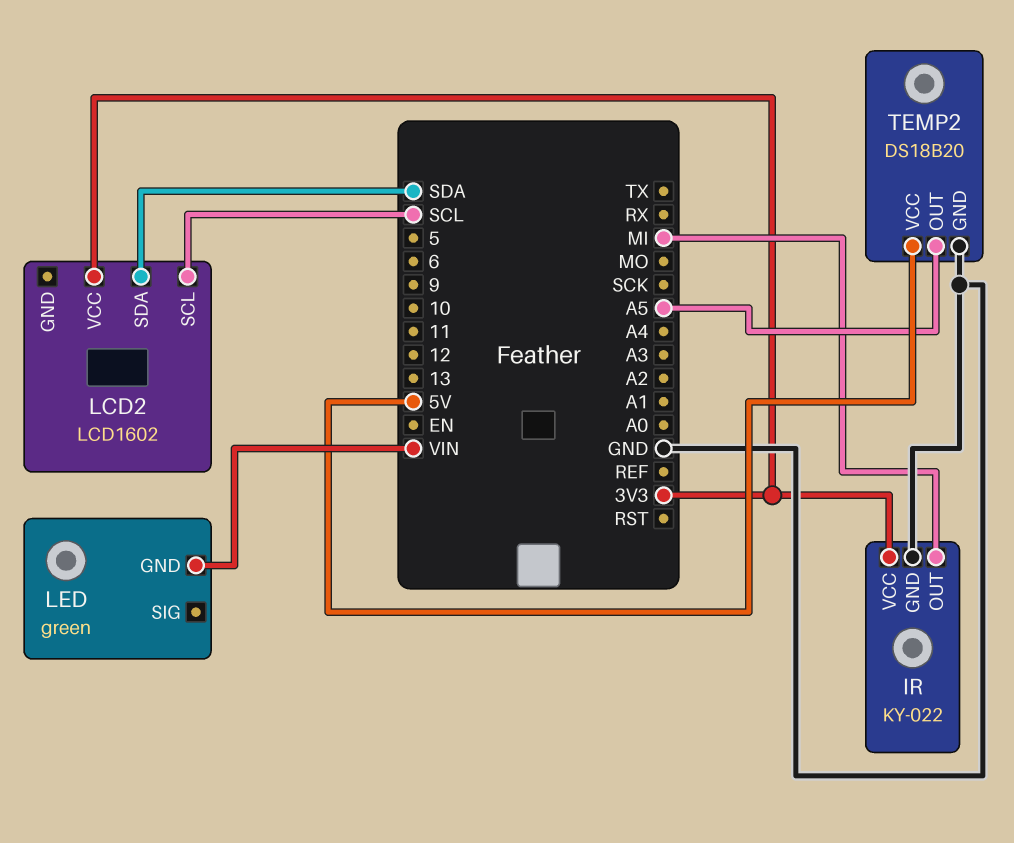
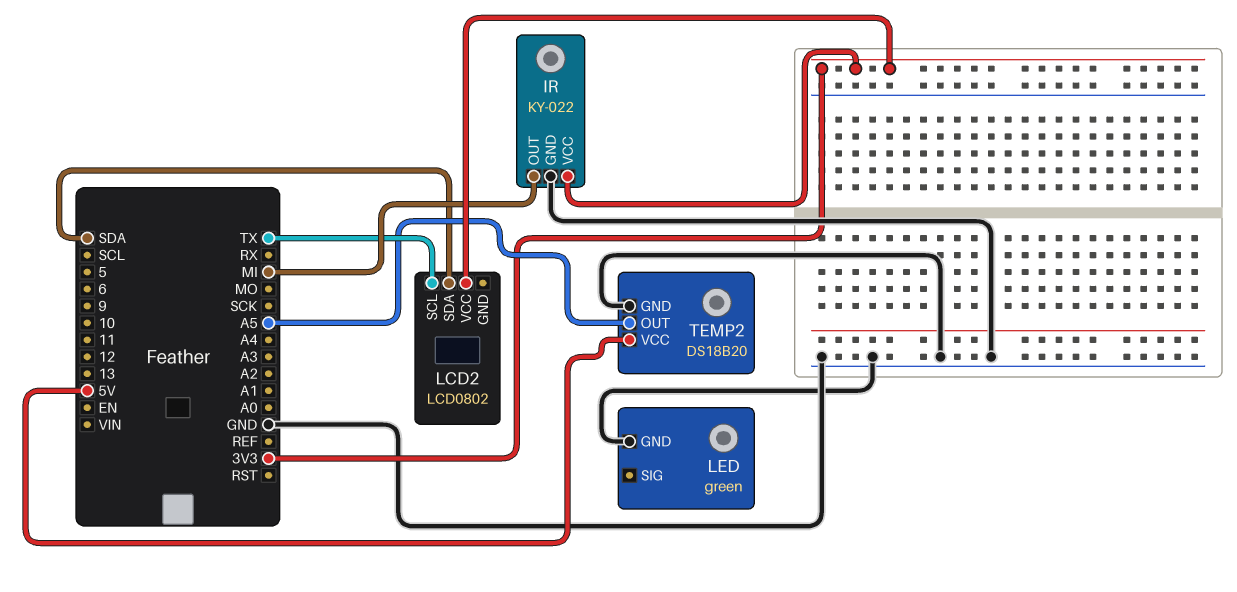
LCD2: LCD1602 -> LCD0802
LCD2 pin SCL: SCL -> TX
LED pin GND: VIN -> GND

